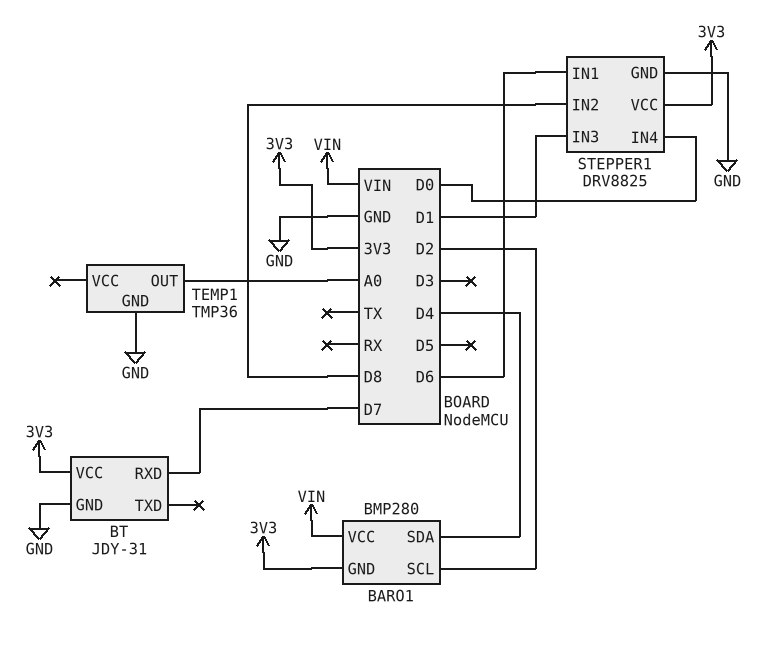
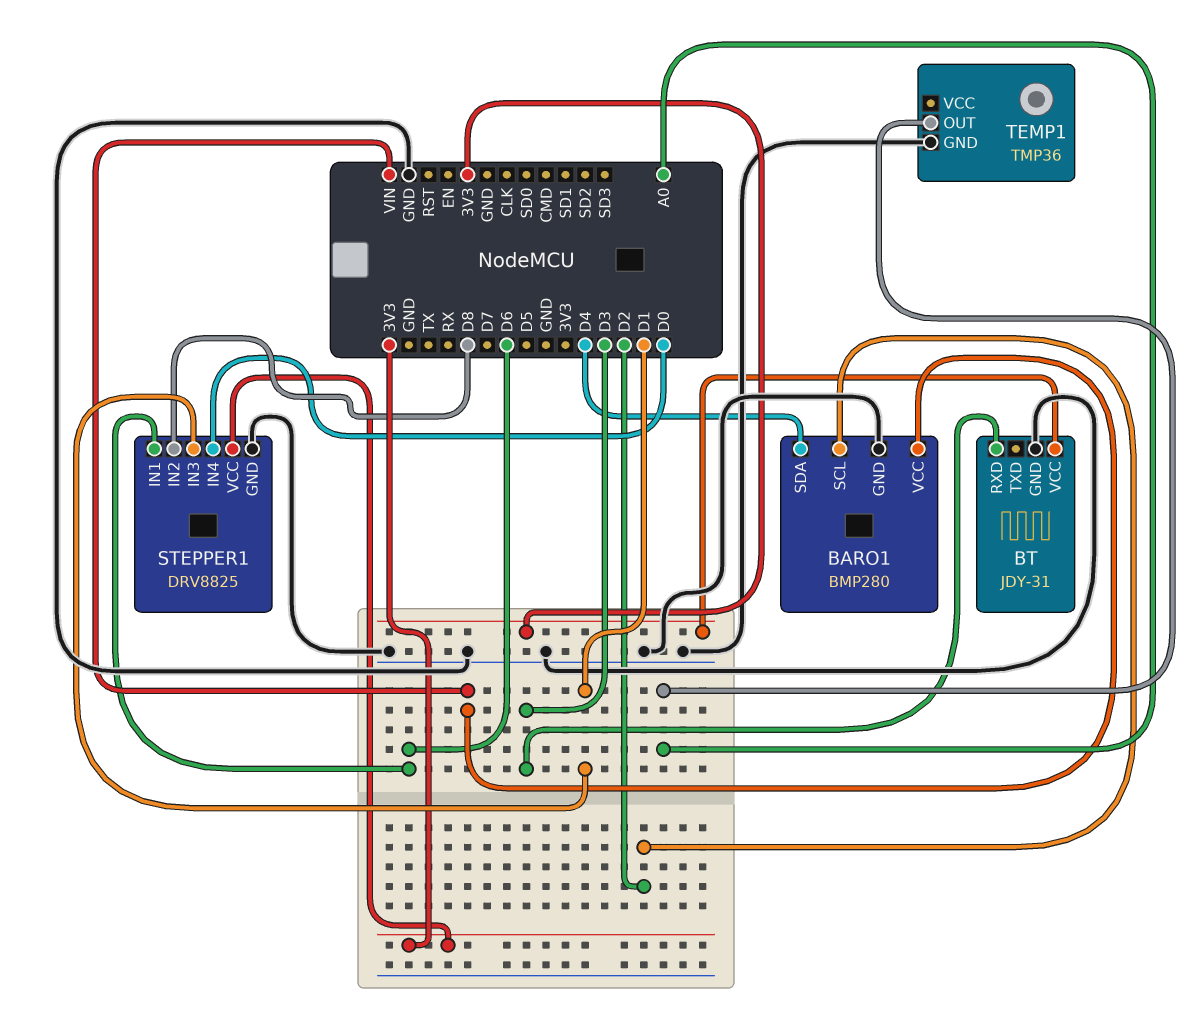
BARO1 pin GND: 3V3 -> GND
BT pin RXD: D7 -> D3

